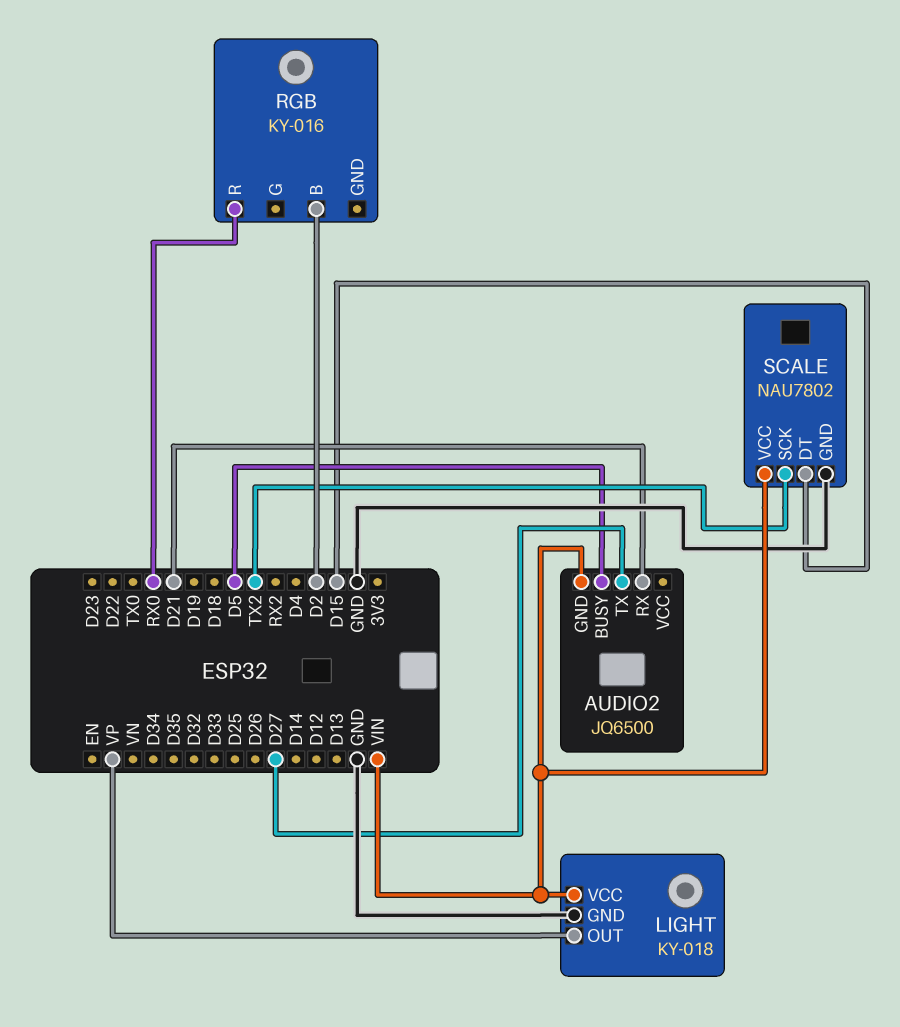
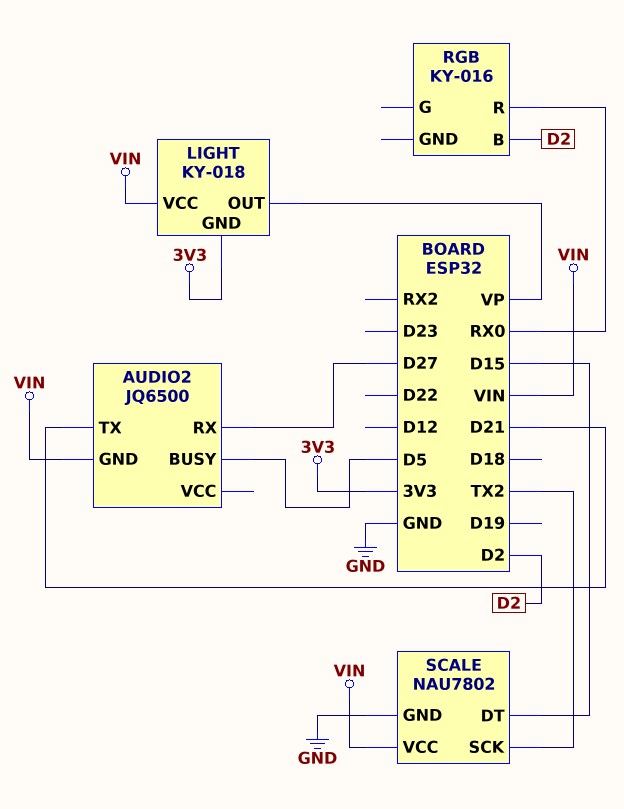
AUDIO2 pin RX: D21 -> D27
AUDIO2 pin TX: D27 -> D21
LIGHT pin GND: GND -> 3V3

